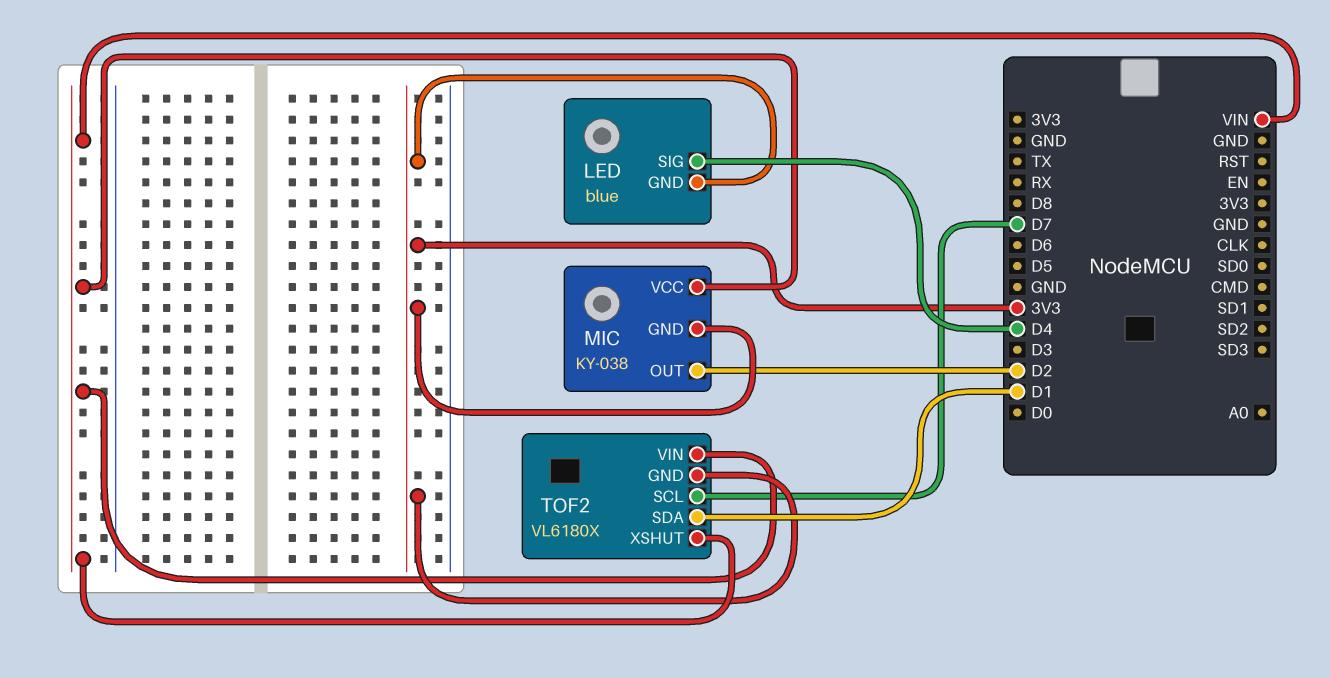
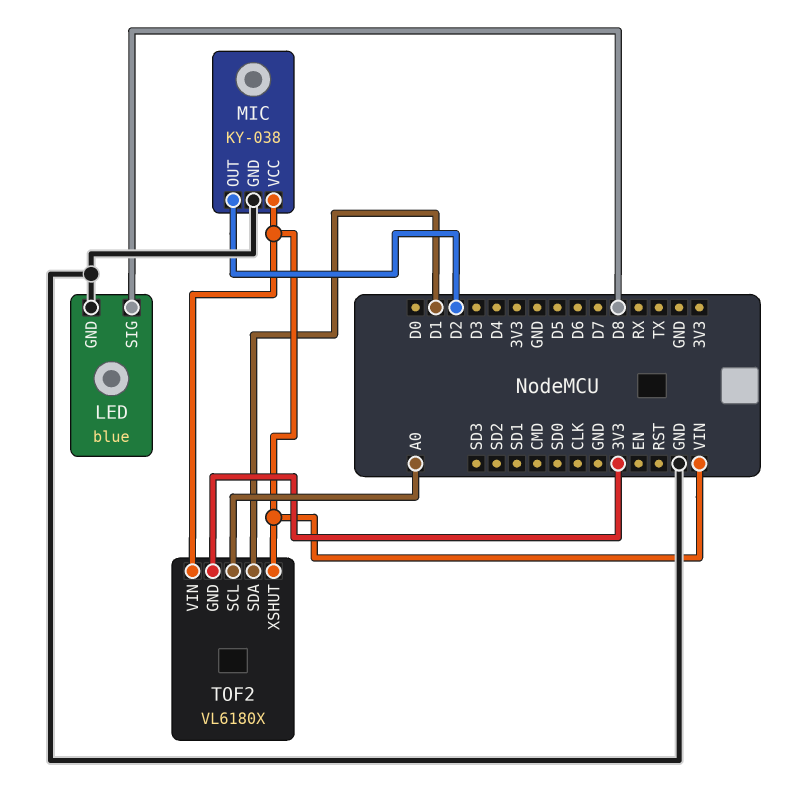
LED pin GND: 3V3 -> GND
LED pin SIG: D4 -> D8
MIC pin GND: 3V3 -> GND
TOF2 pin SCL: D7 -> A0

